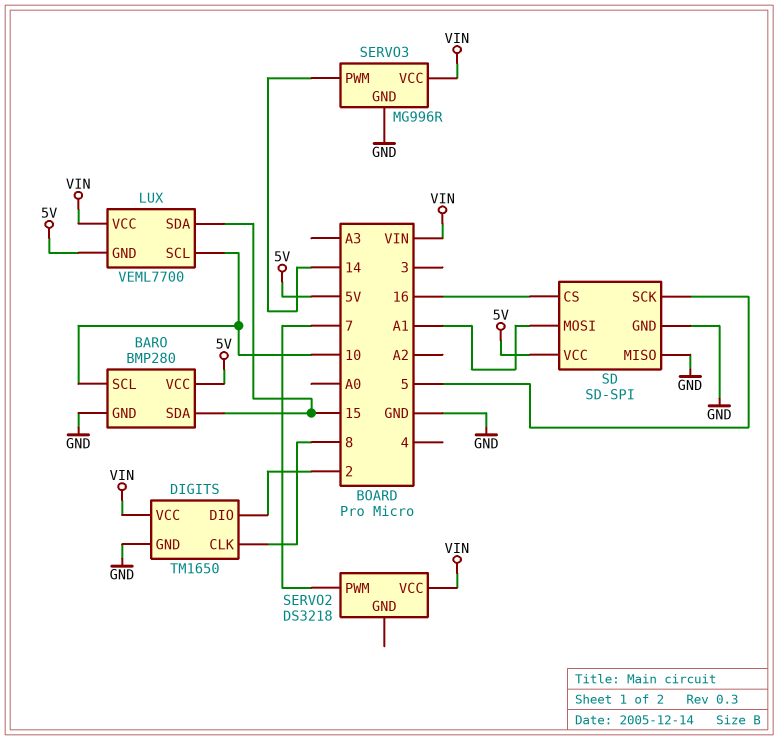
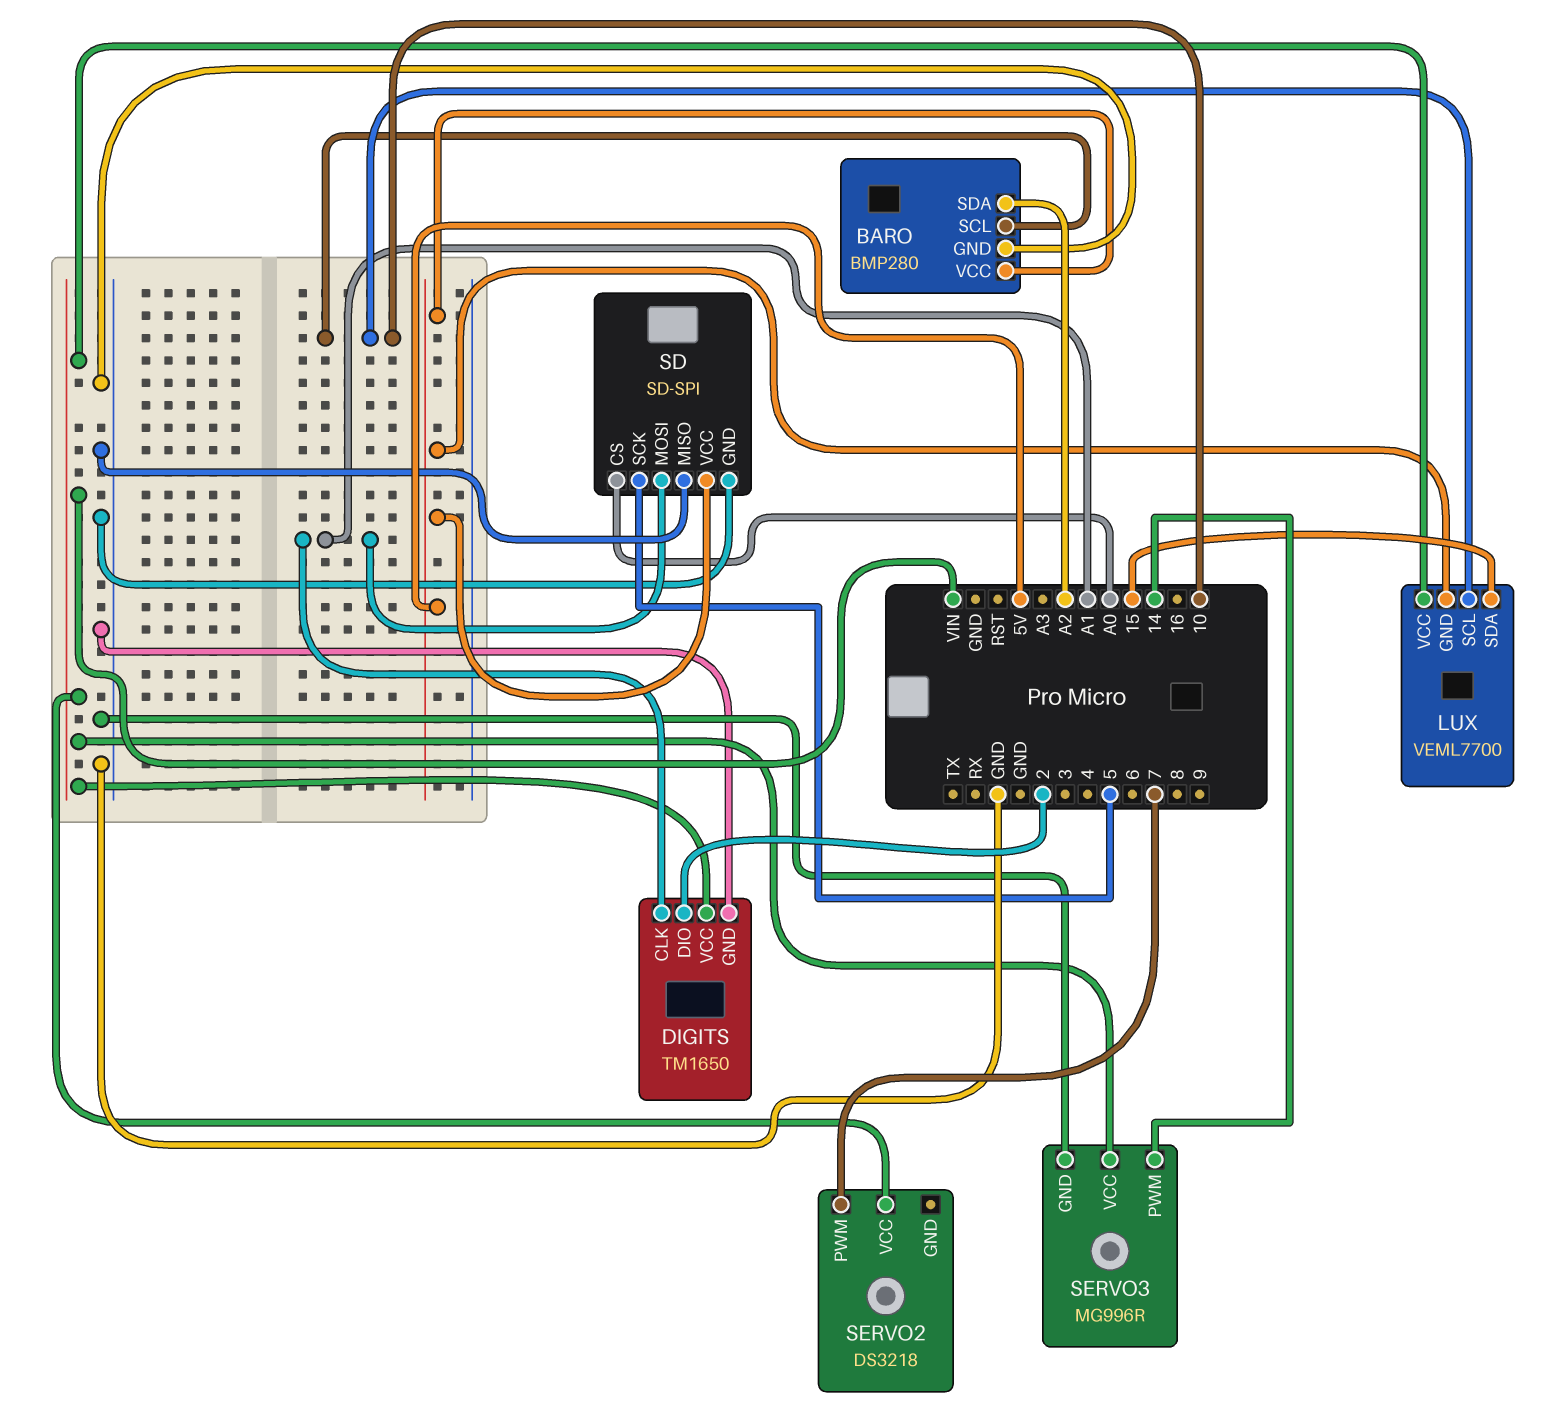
BARO pin SDA: 15 -> A2
DIGITS pin CLK: 8 -> A1
SD pin CS: 16 -> A0

